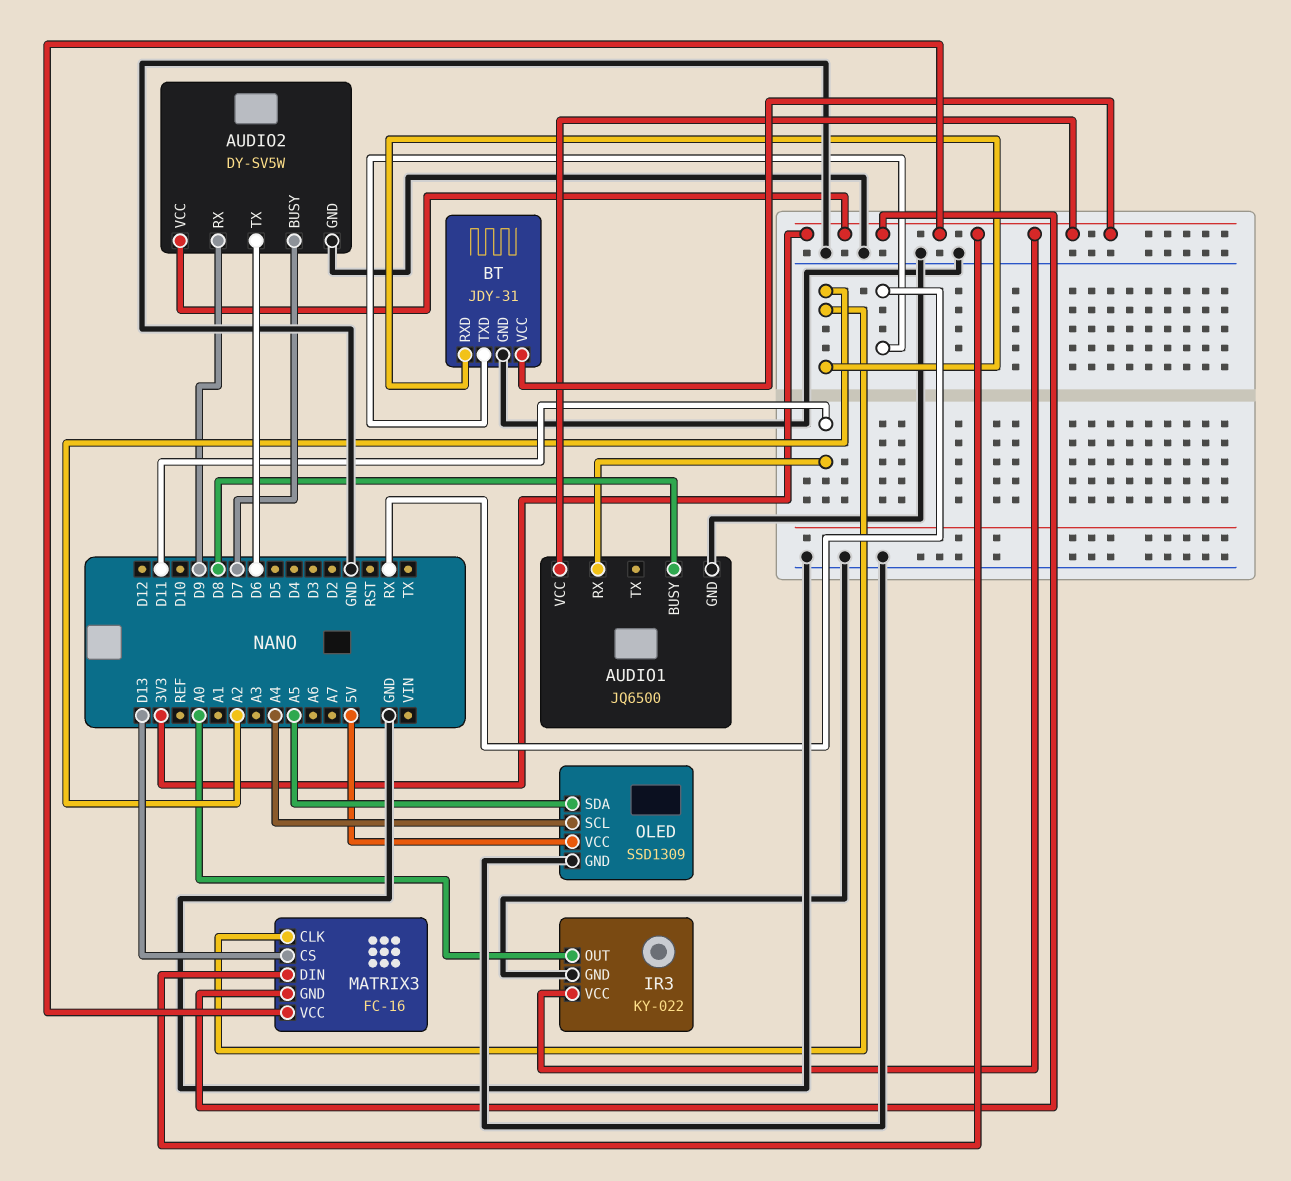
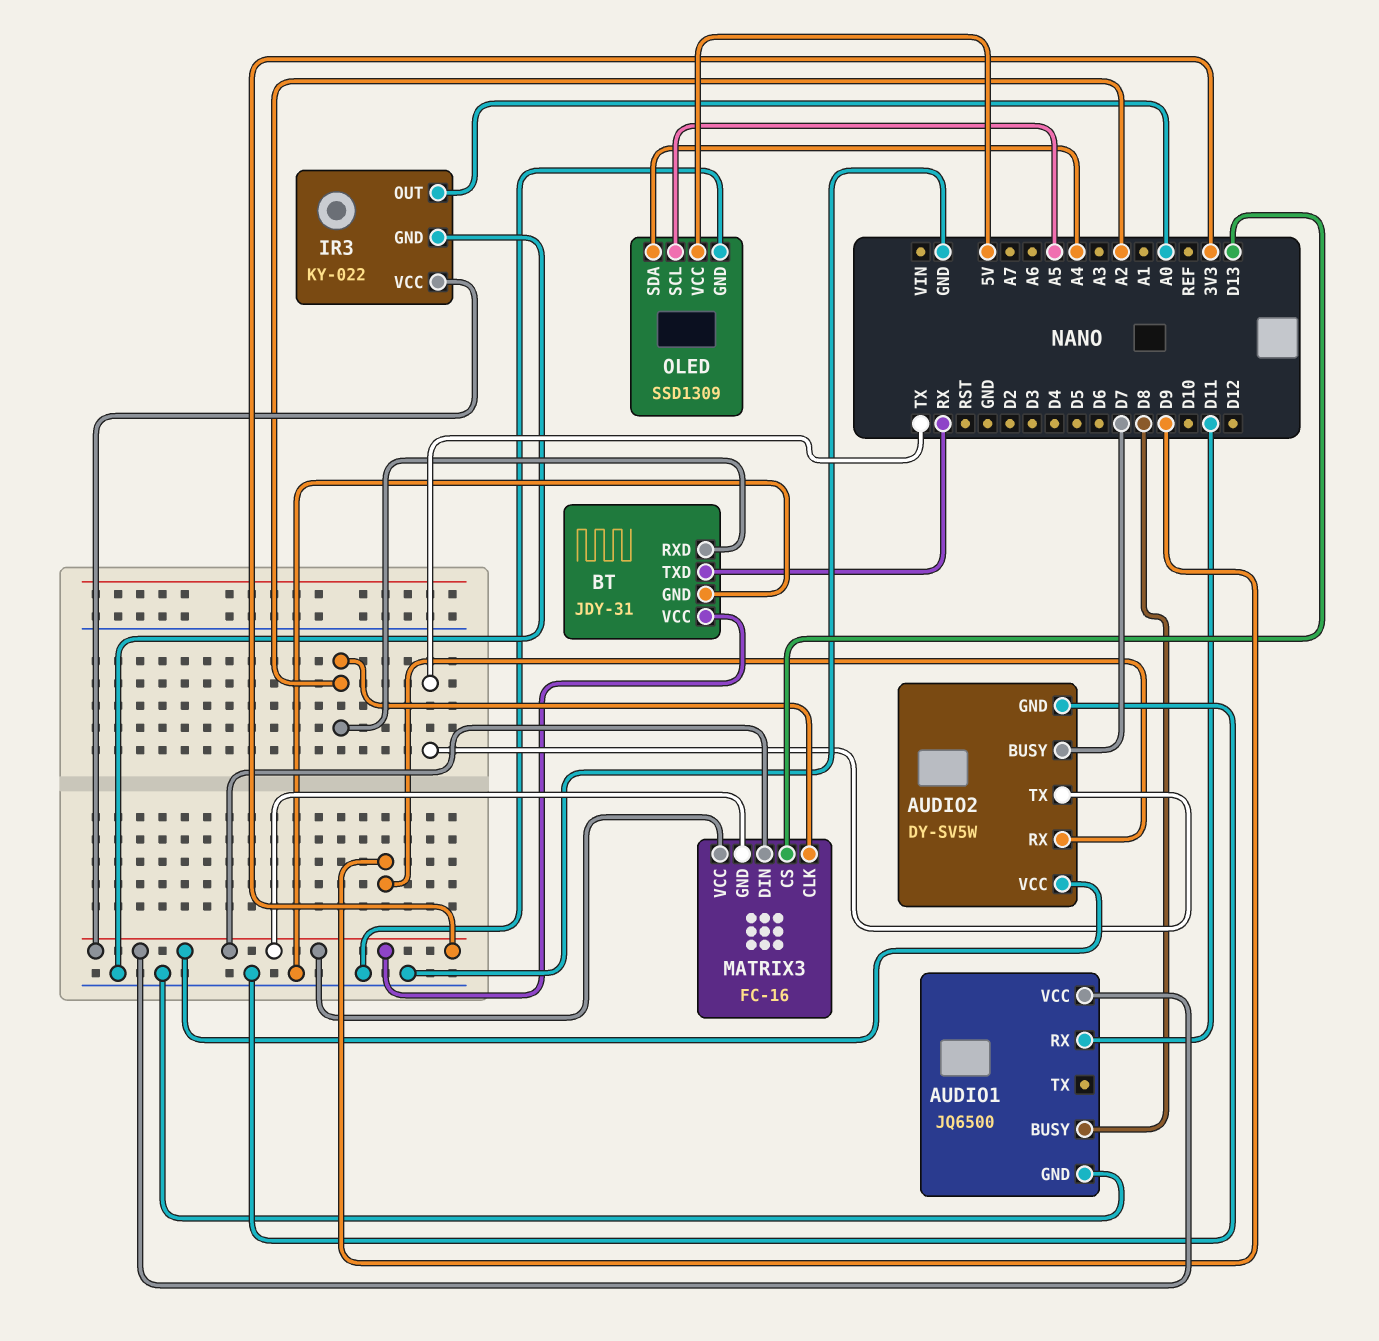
AUDIO2 pin TX: D6 -> TX
OLED pin SCL: A4 -> A5
OLED pin SDA: A5 -> A4

